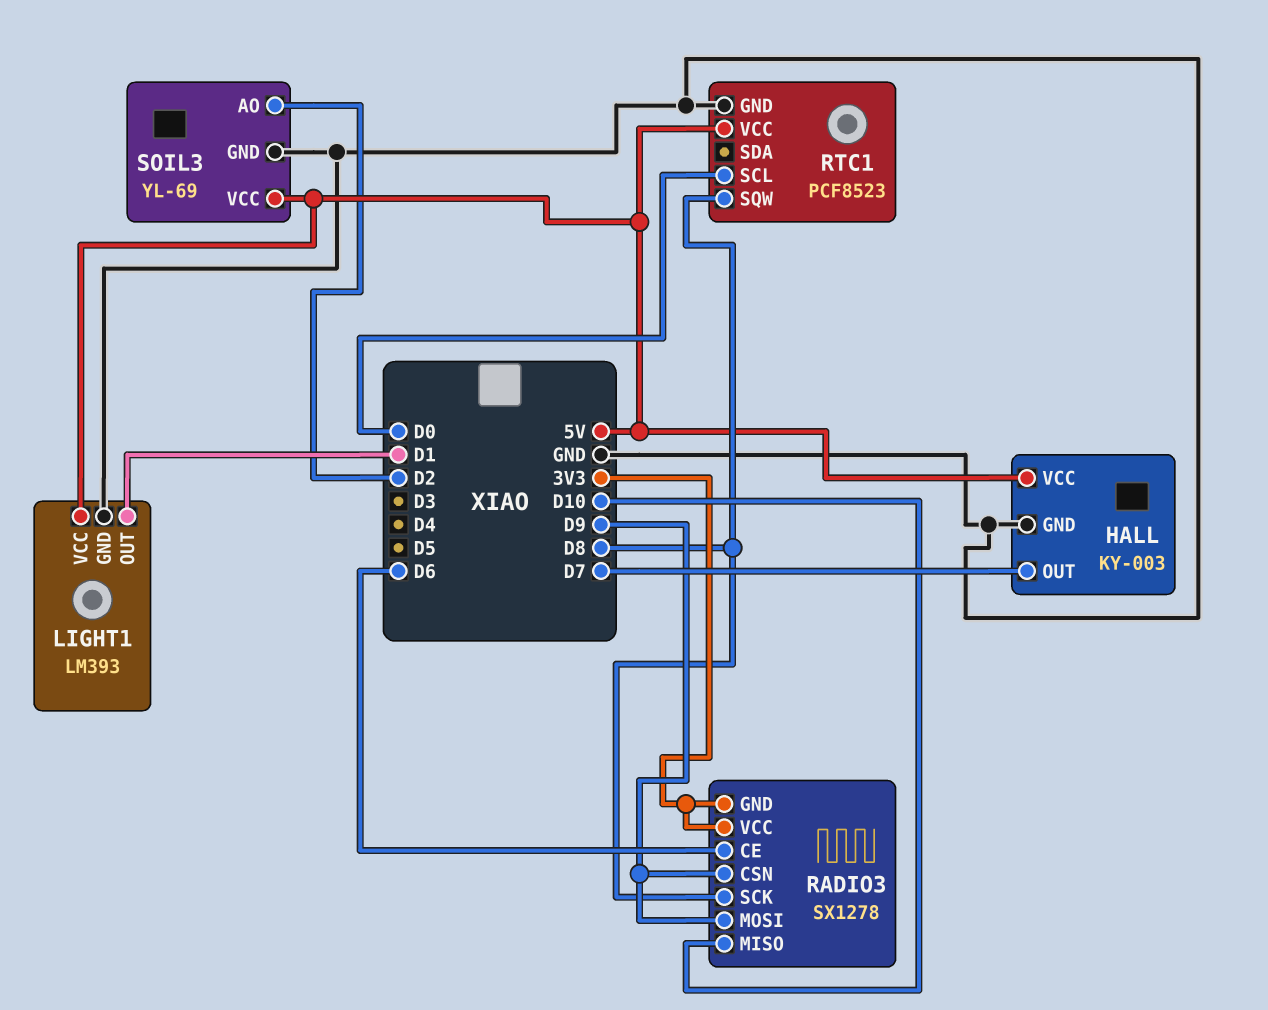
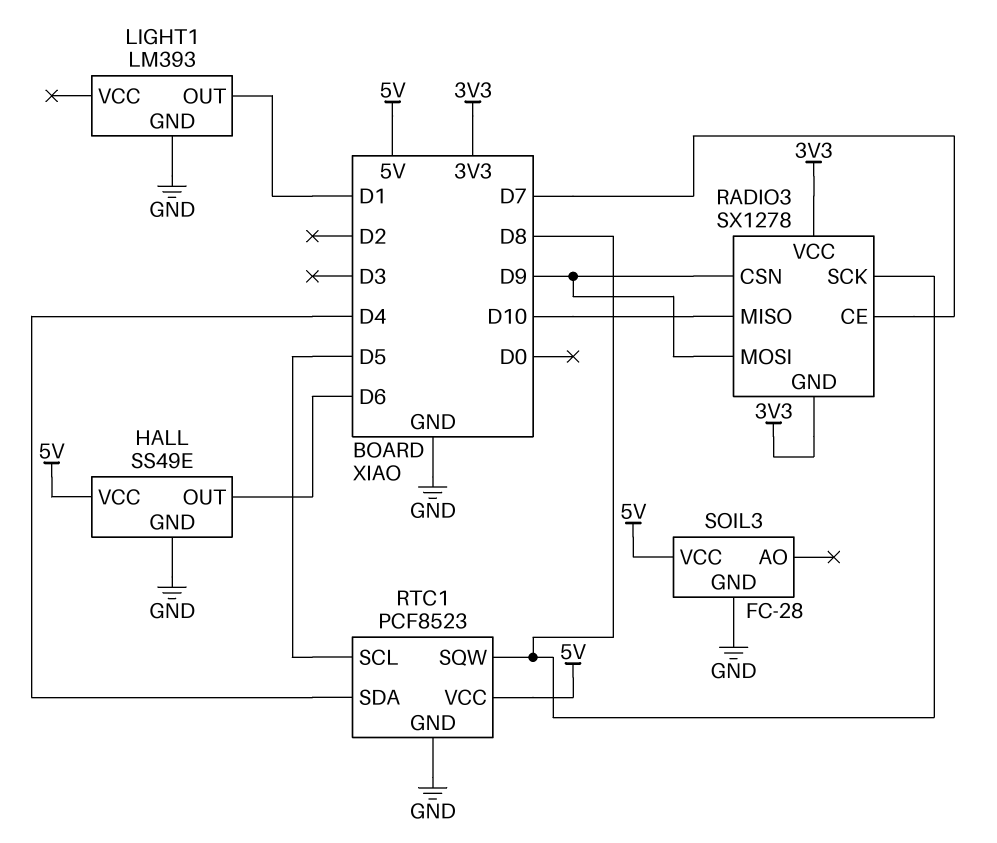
HALL: KY-003 -> SS49E
HALL pin OUT: D7 -> D6
LIGHT1 pin VCC: 5V -> none
RADIO3 pin CE: D6 -> D7
RTC1 pin SCL: D0 -> D5
RTC1 pin SDA: none -> D4
SOIL3: YL-69 -> FC-28
SOIL3 pin AO: D2 -> none

